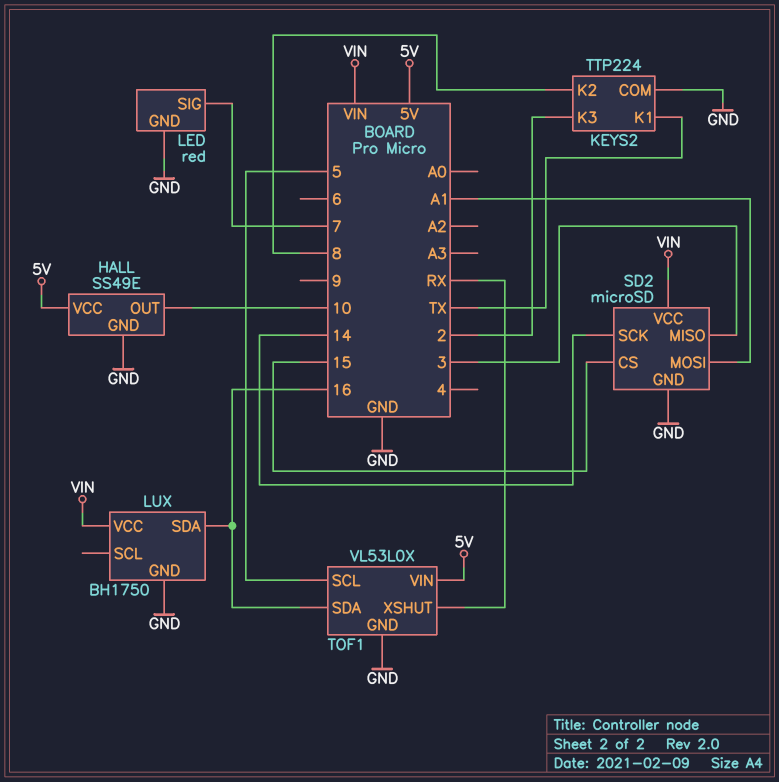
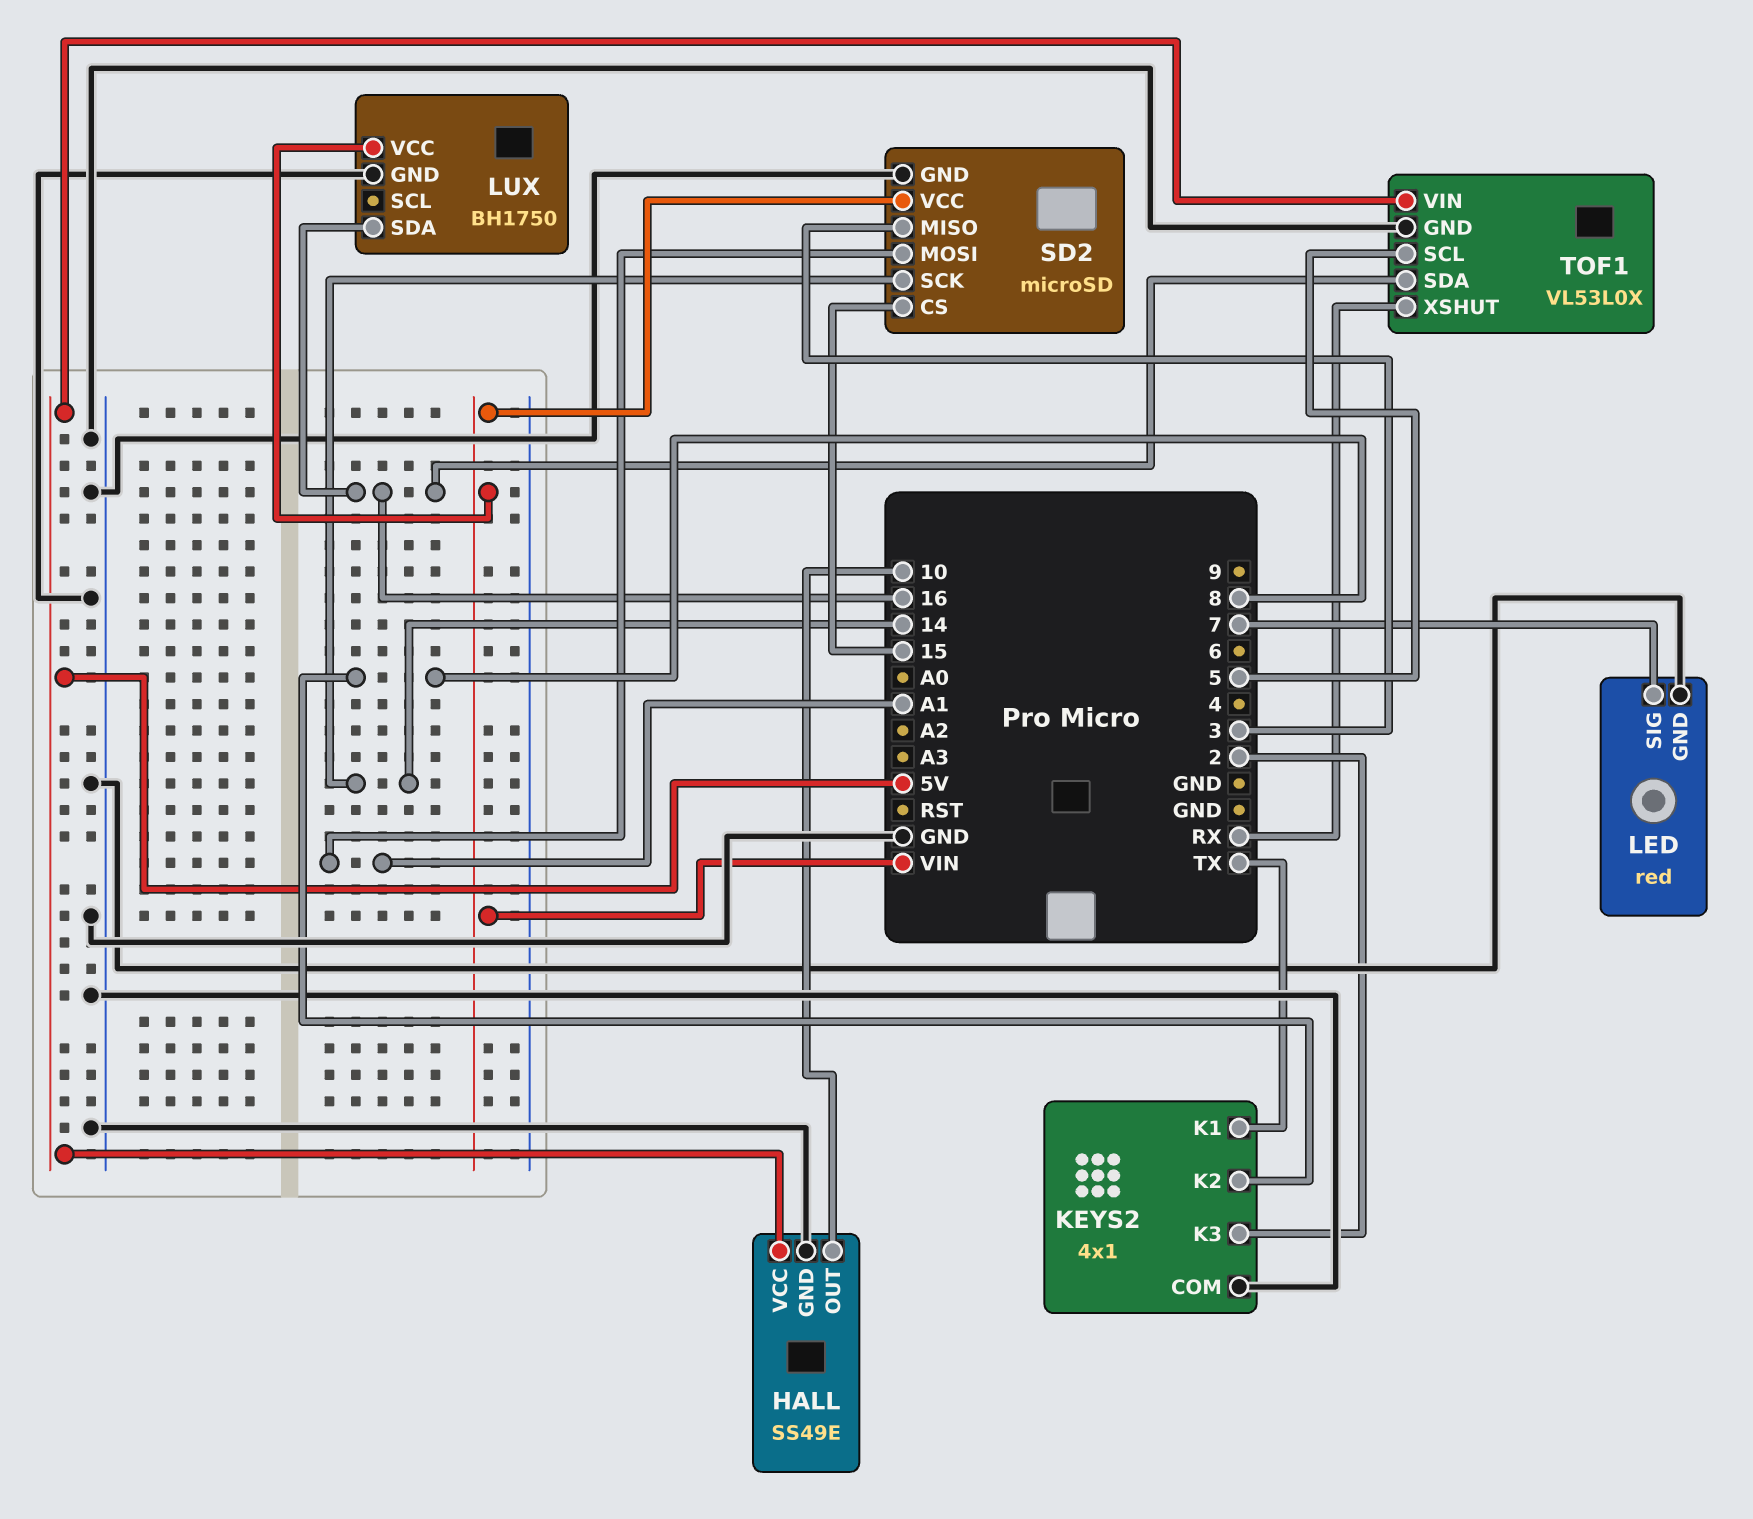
KEYS2: TTP224 -> 4x1

